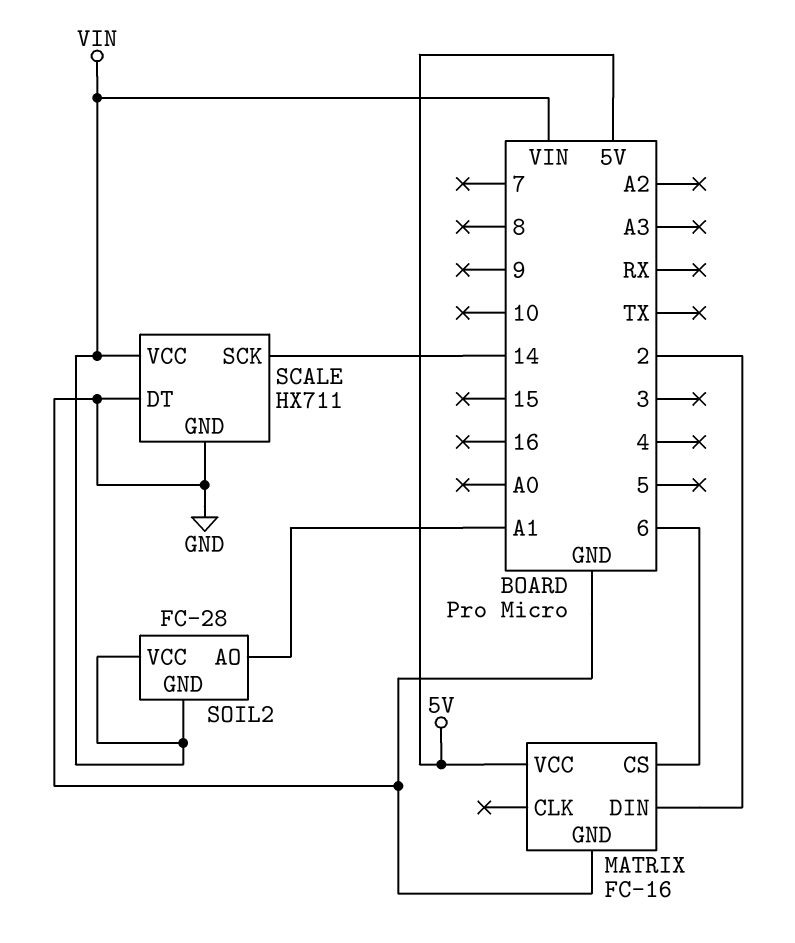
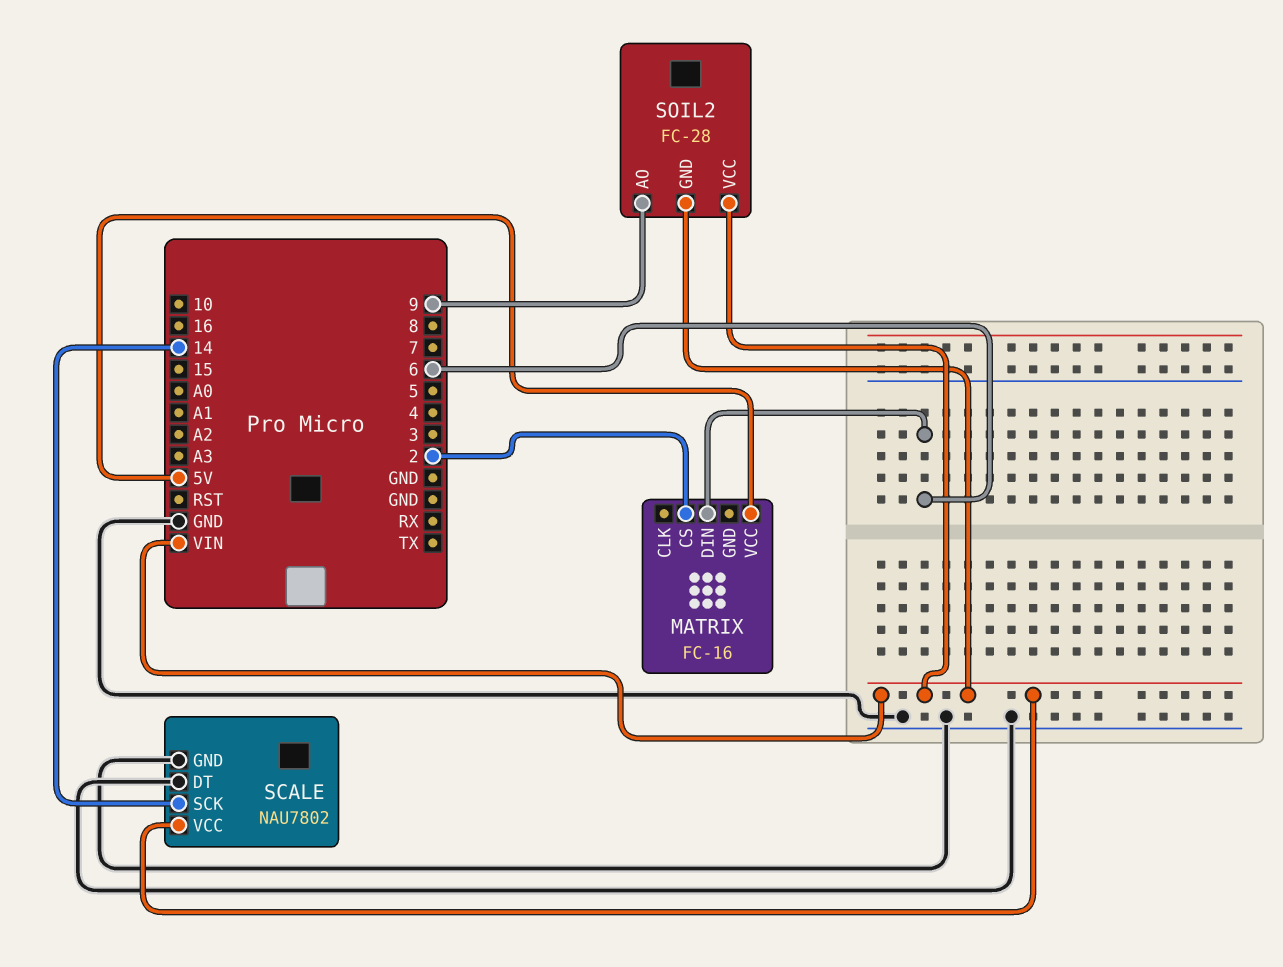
MATRIX pin CS: 6 -> 2
MATRIX pin DIN: 2 -> 6
MATRIX pin GND: GND -> none
SCALE: HX711 -> NAU7802
SOIL2 pin AO: A1 -> 9

